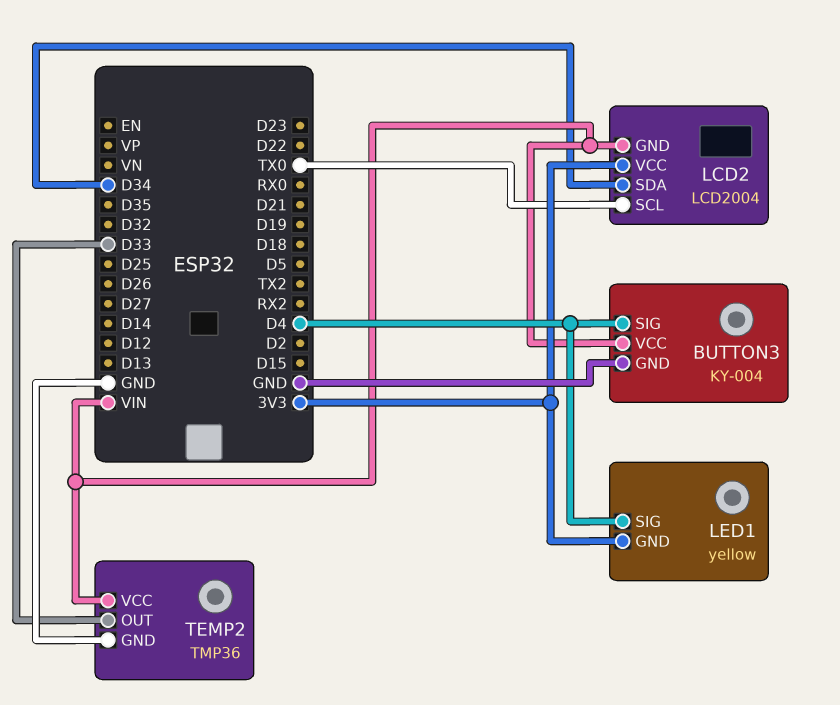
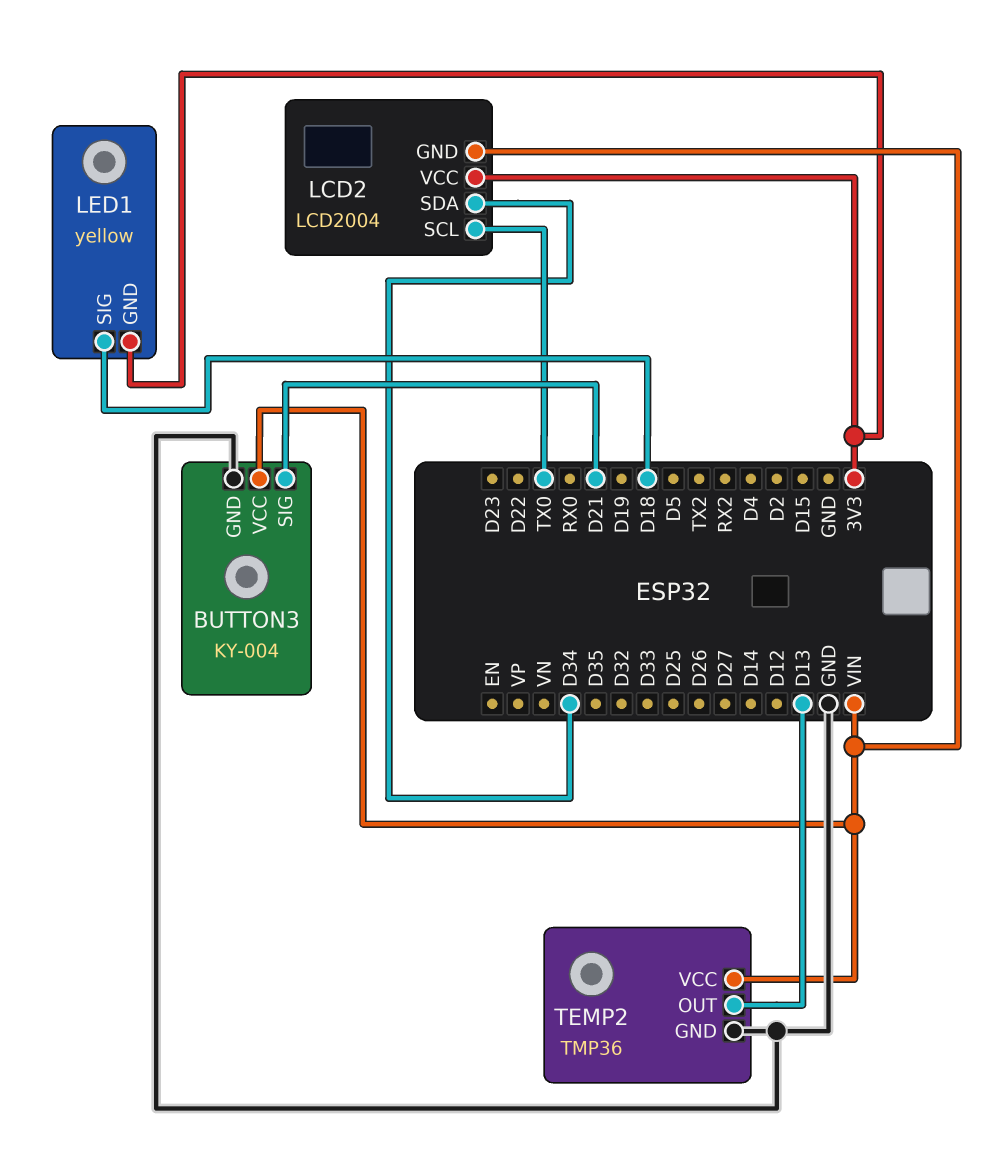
BUTTON3 pin SIG: D4 -> D21
LED1 pin SIG: D4 -> D18
TEMP2 pin OUT: D33 -> D13

